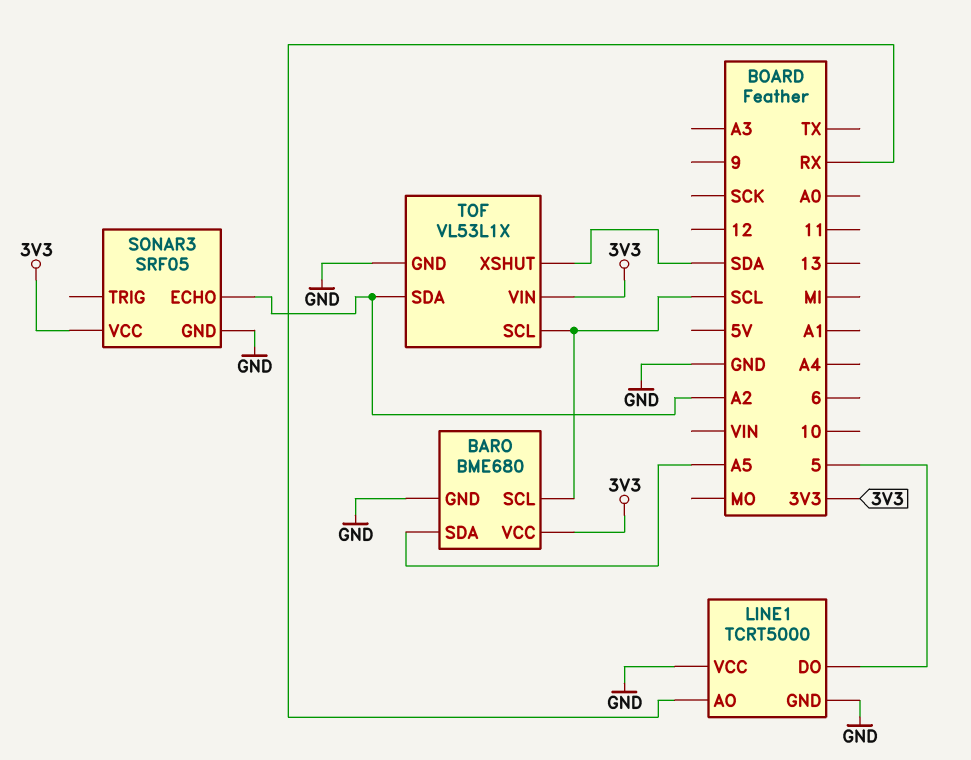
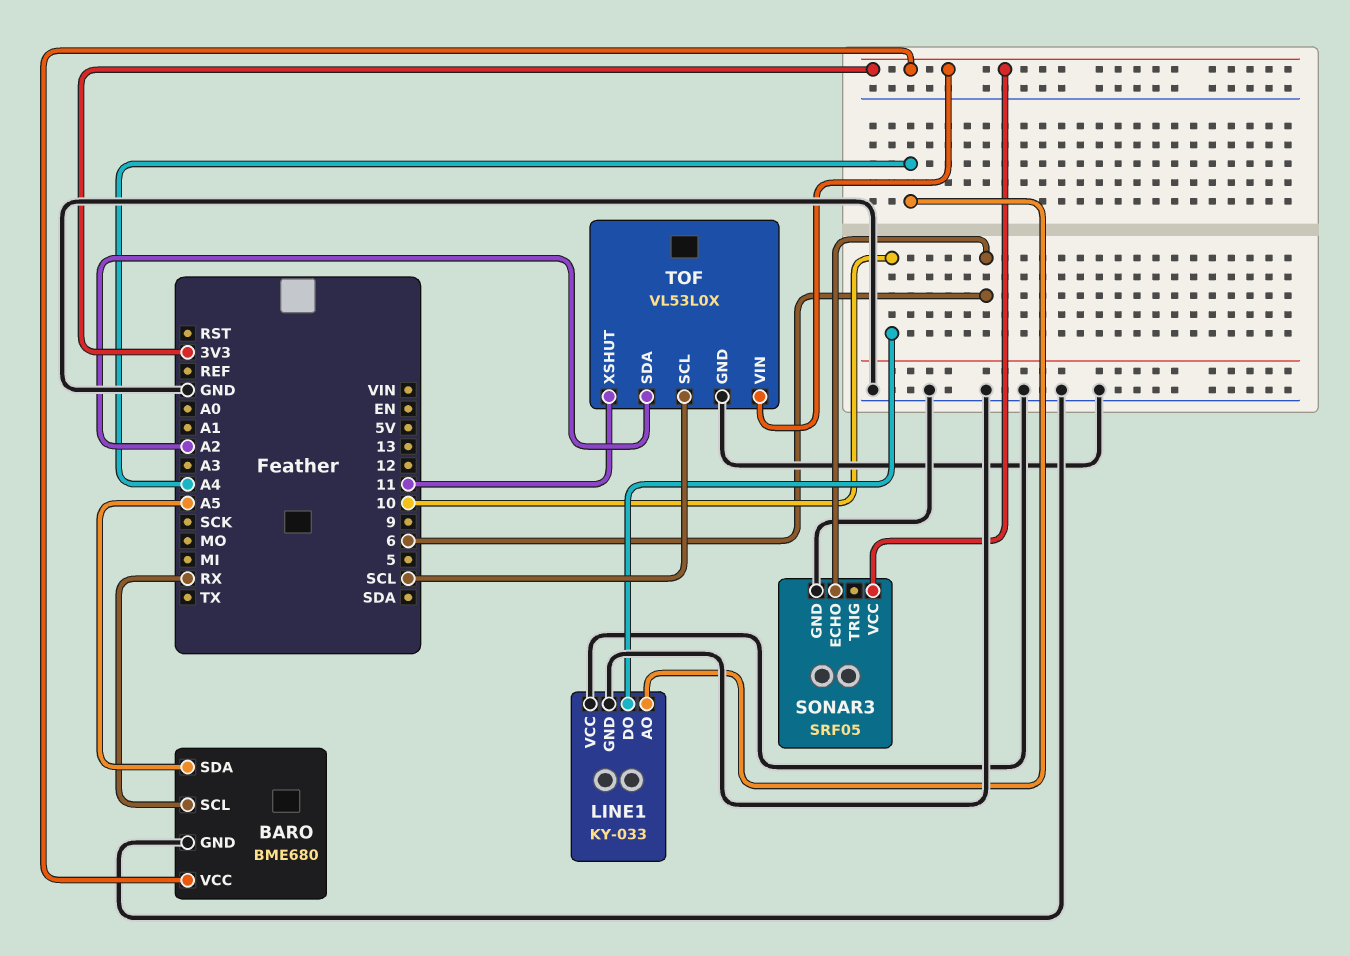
BARO pin SCL: SCL -> RX
LINE1: TCRT5000 -> KY-033
LINE1 pin AO: RX -> A4
LINE1 pin DO: 5 -> 10
SONAR3 pin ECHO: A2 -> 6
TOF: VL53L1X -> VL53L0X
TOF pin XSHUT: SDA -> 11

